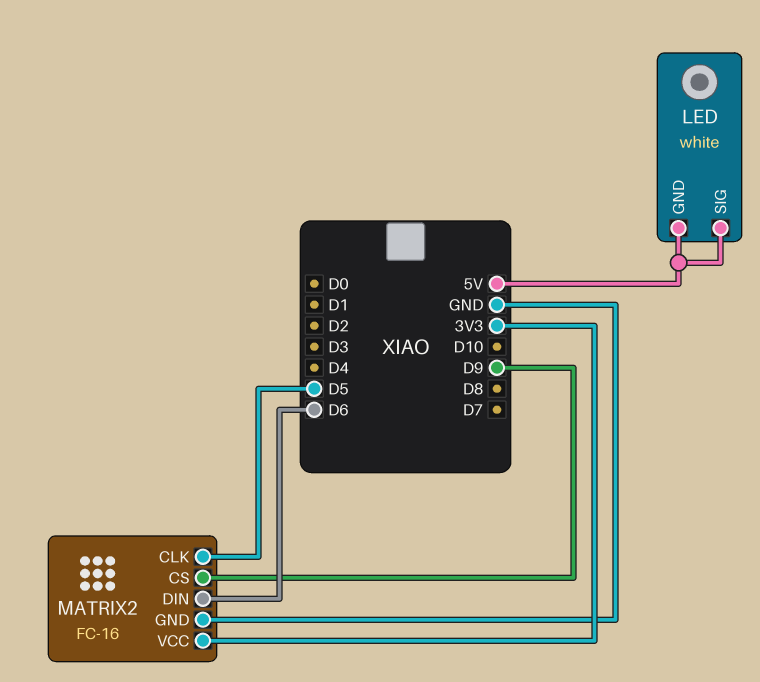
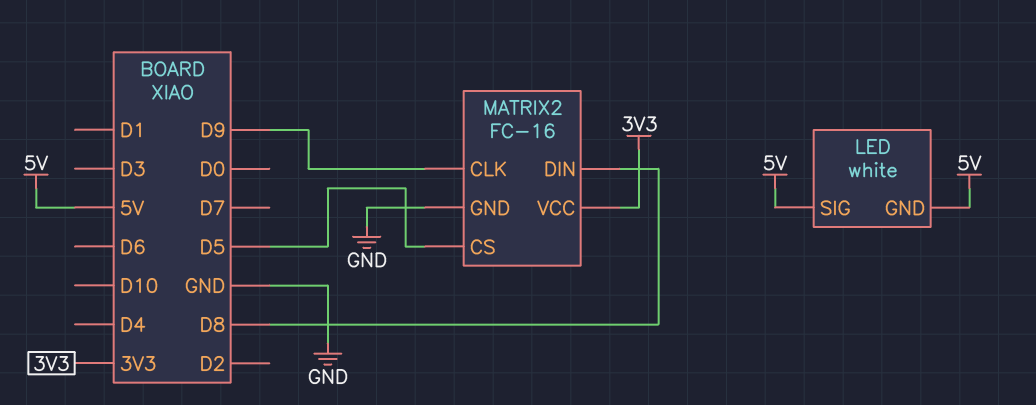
MATRIX2 pin CLK: D5 -> D9
MATRIX2 pin CS: D9 -> D5
MATRIX2 pin DIN: D6 -> D8

